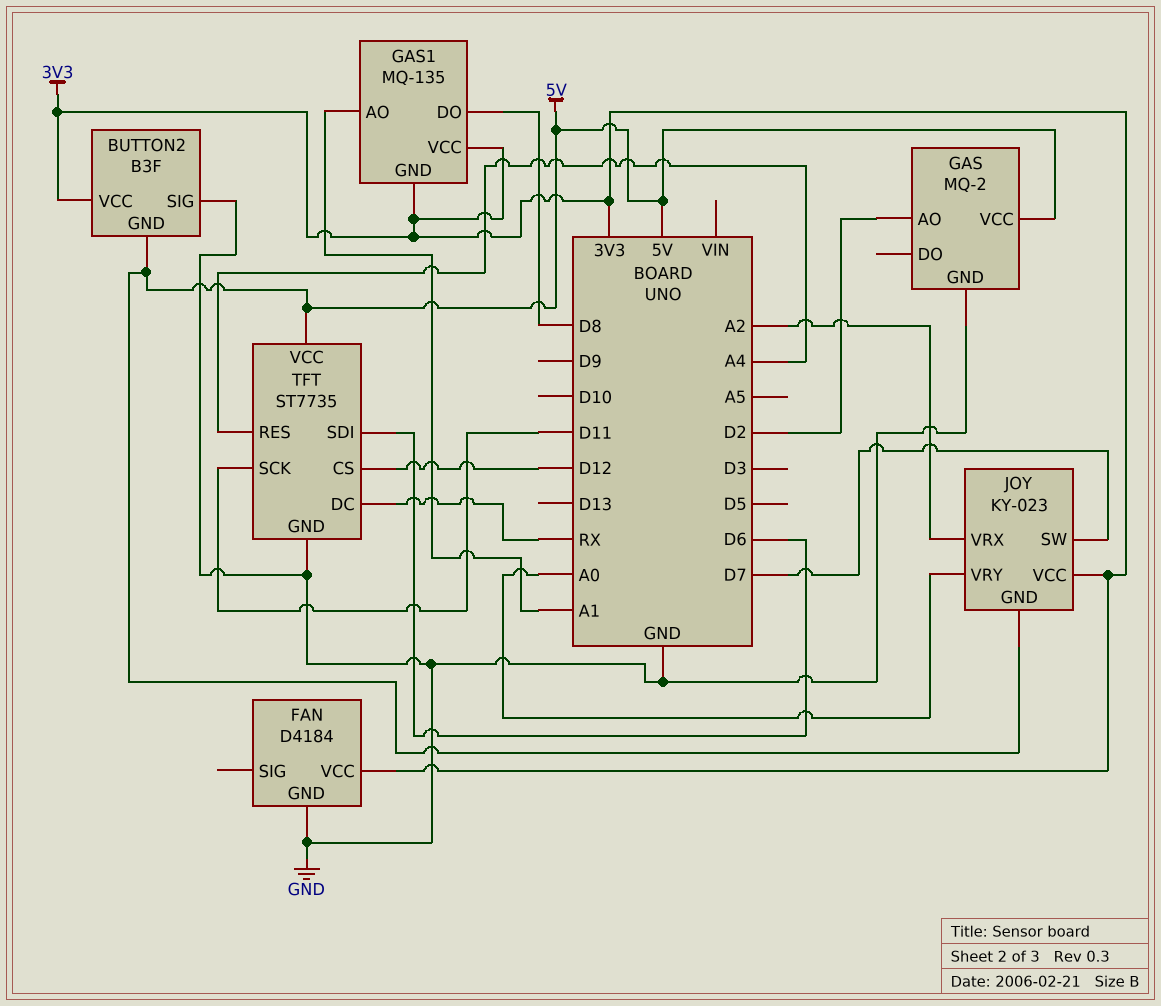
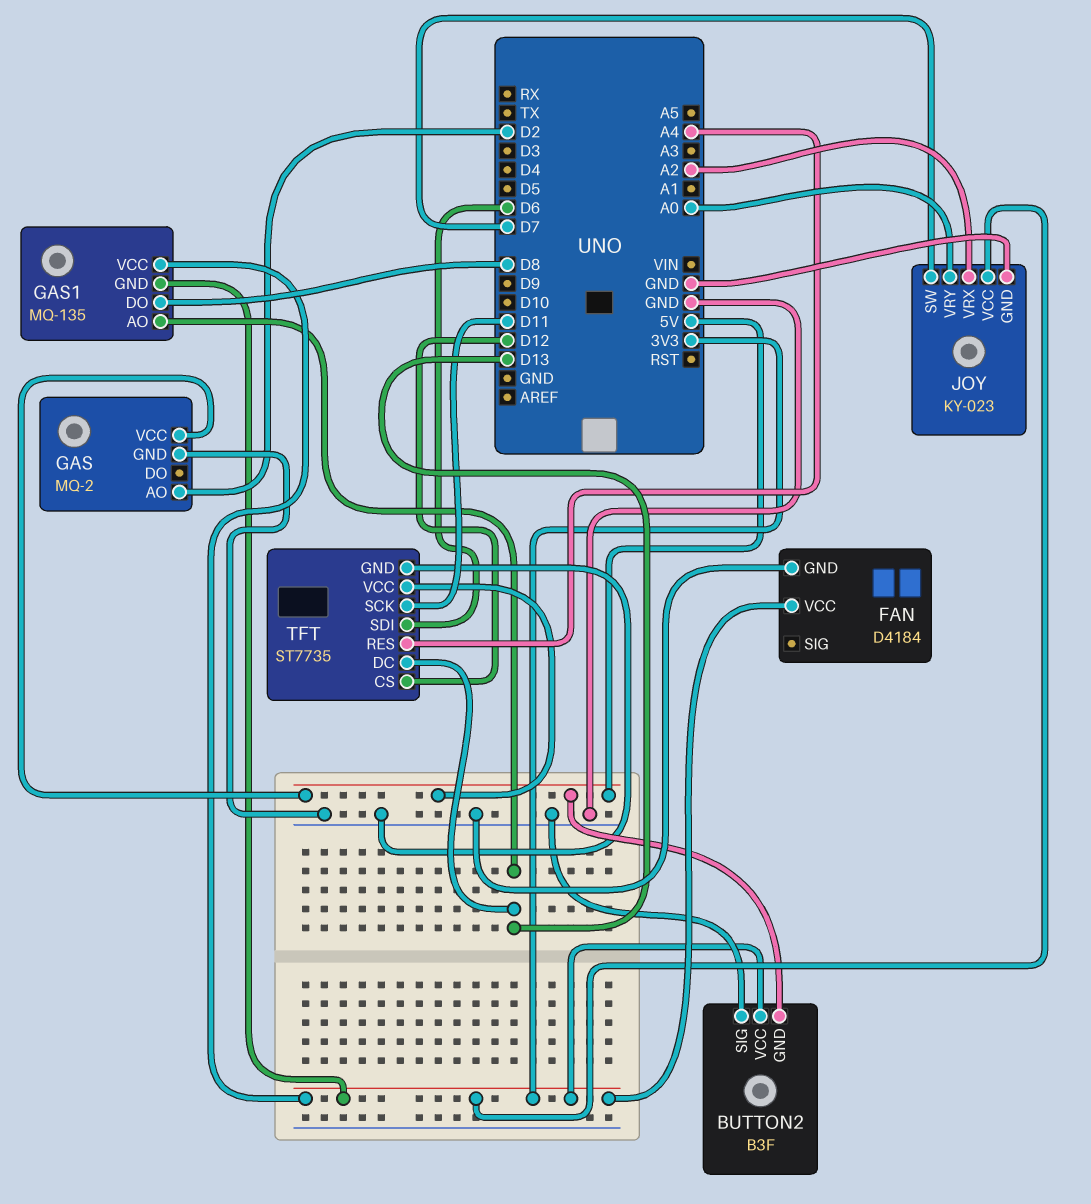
GAS1 pin AO: A1 -> D13
JOY pin GND: 5V -> GND
TFT pin DC: RX -> D13

